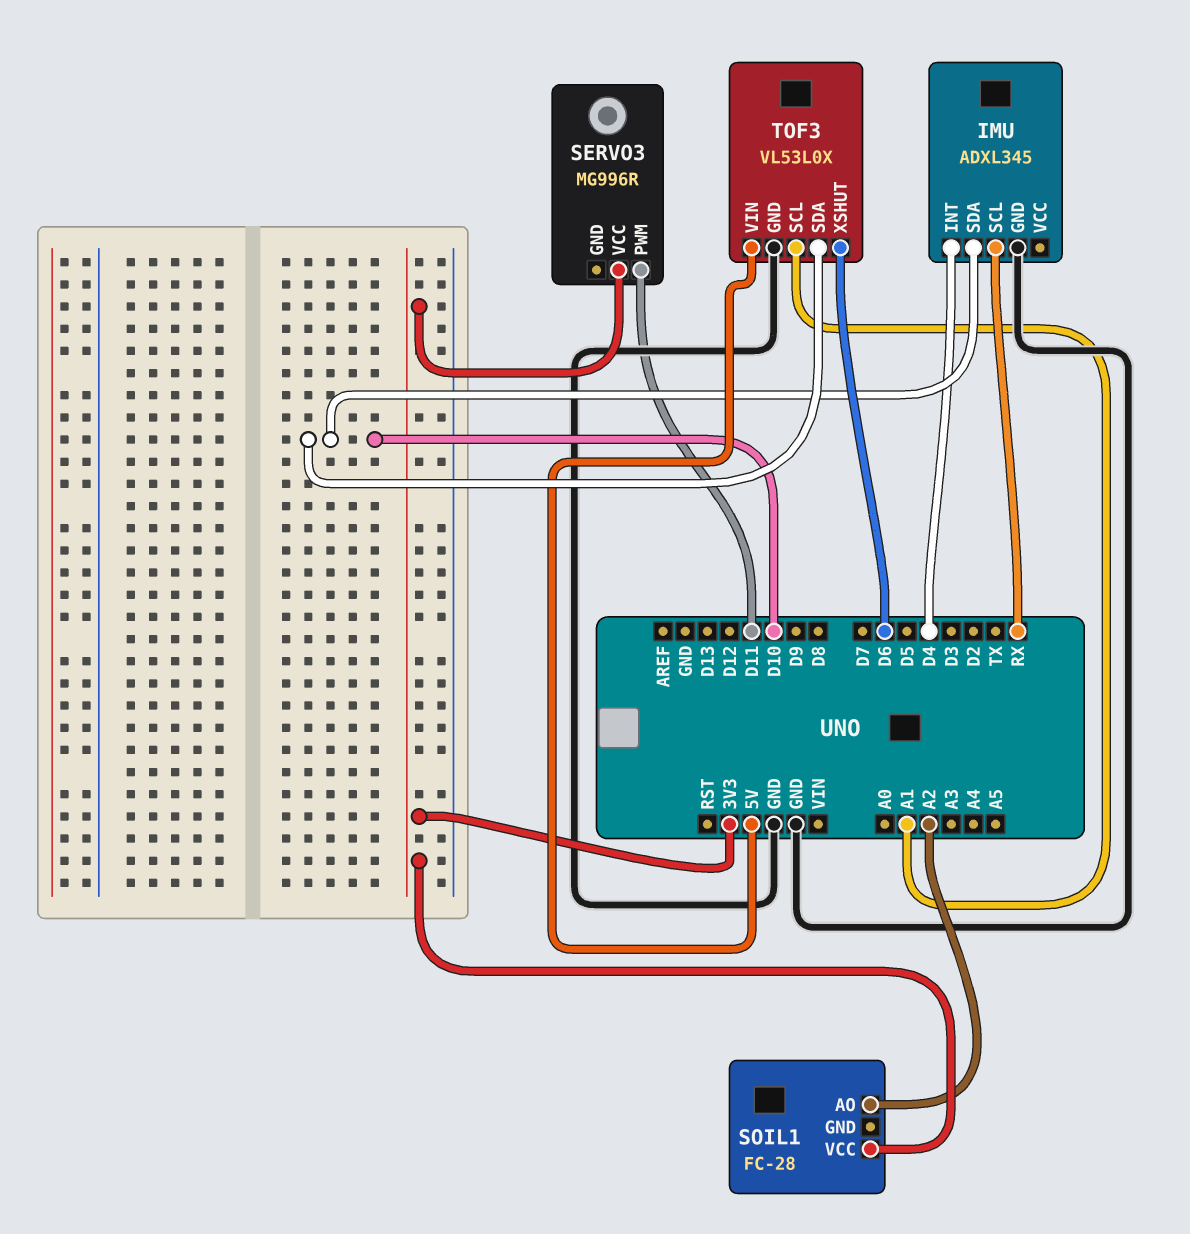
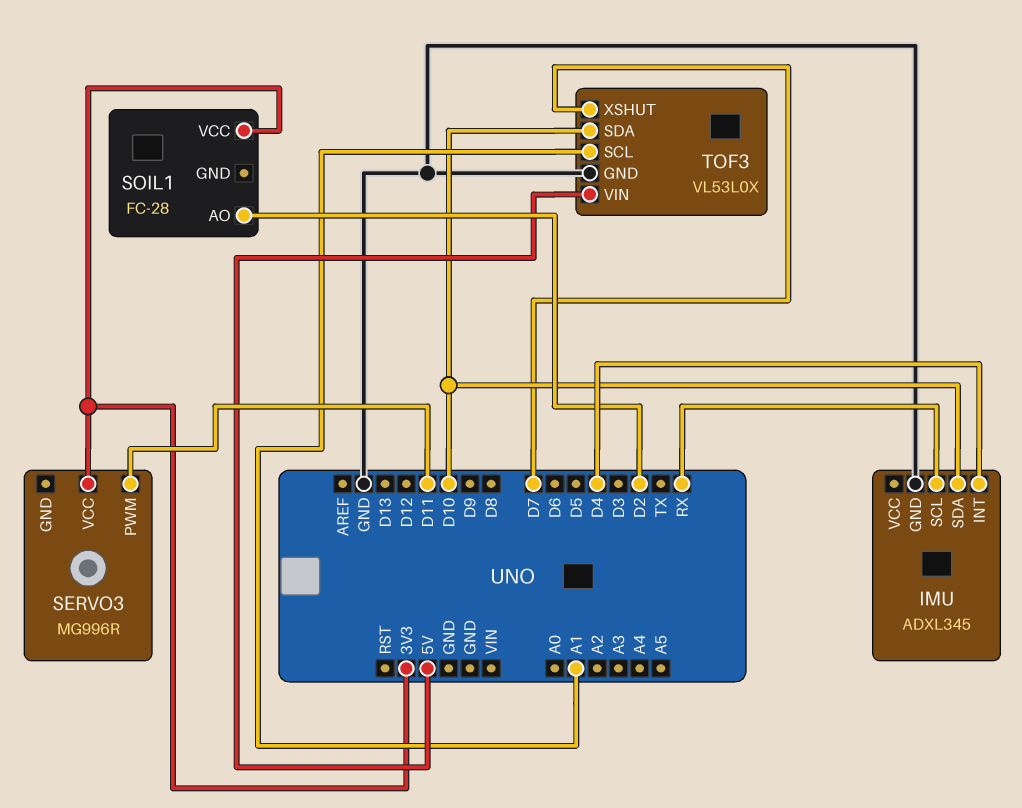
SOIL1 pin AO: A2 -> D2
TOF3 pin XSHUT: D6 -> D7

